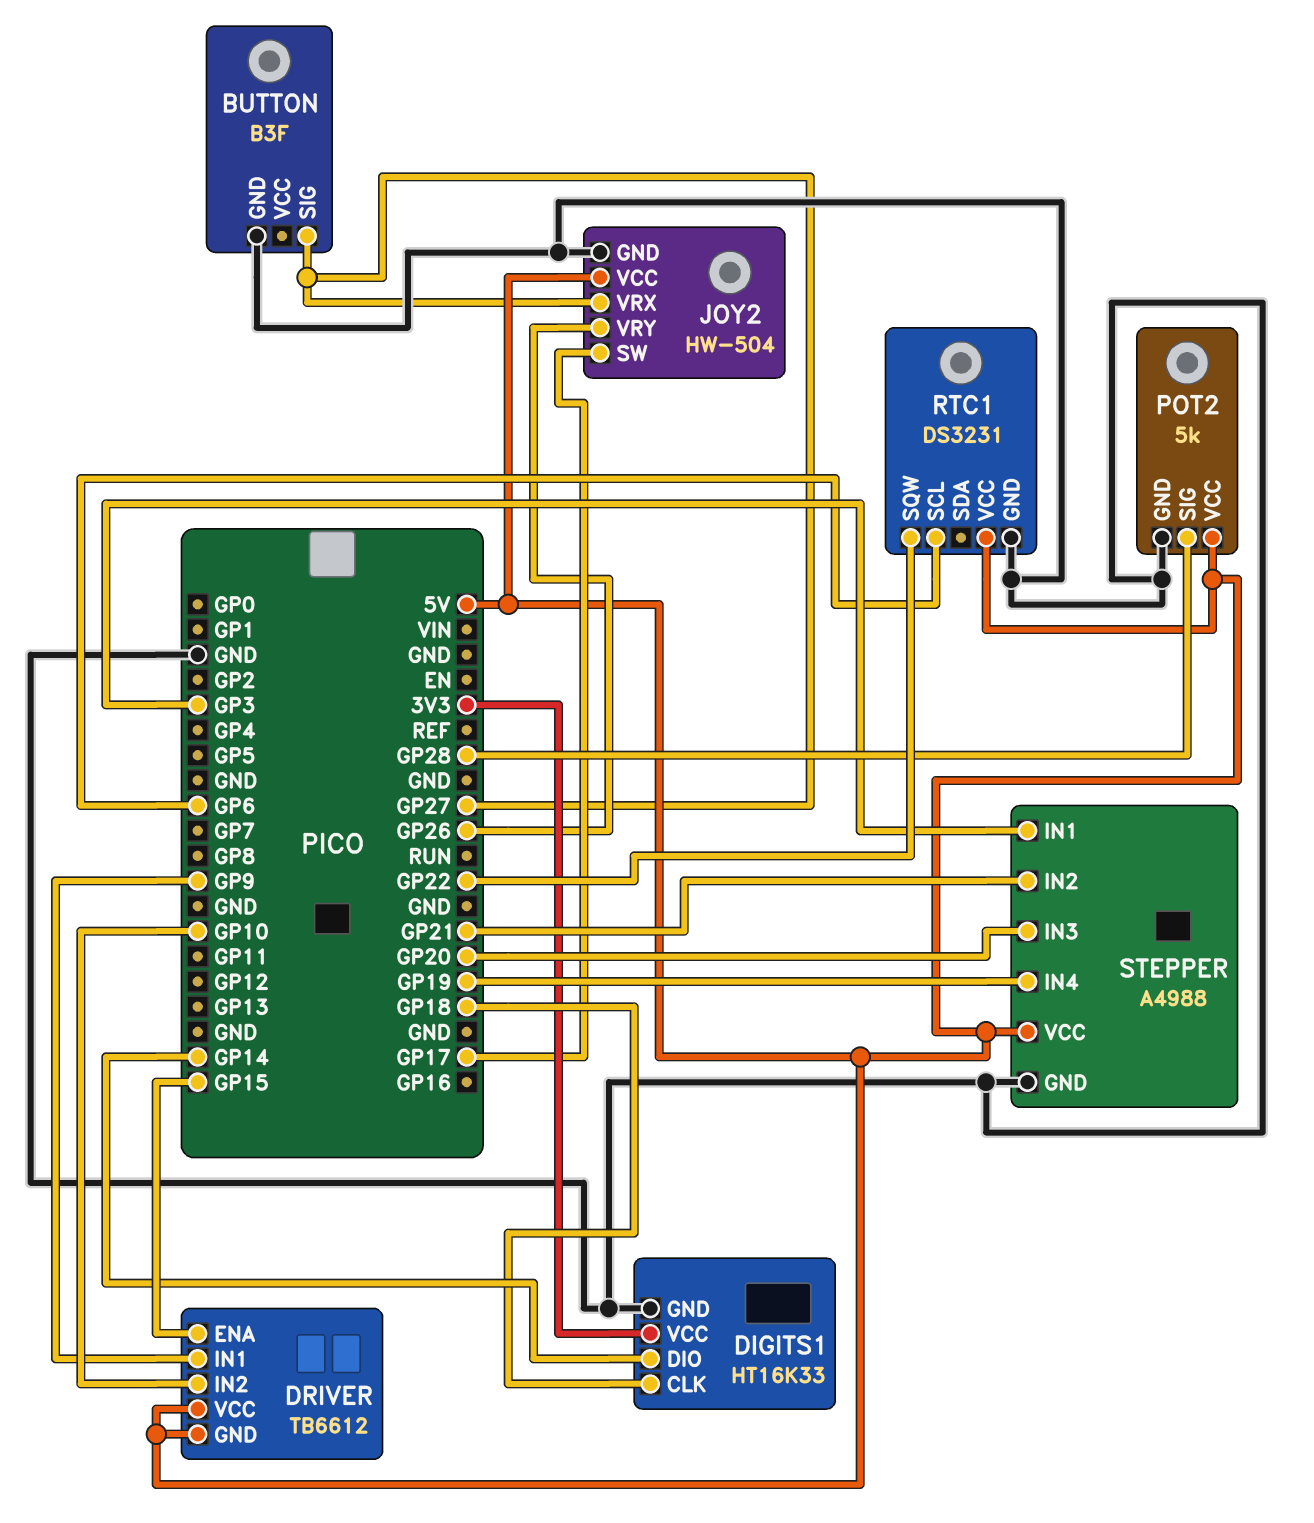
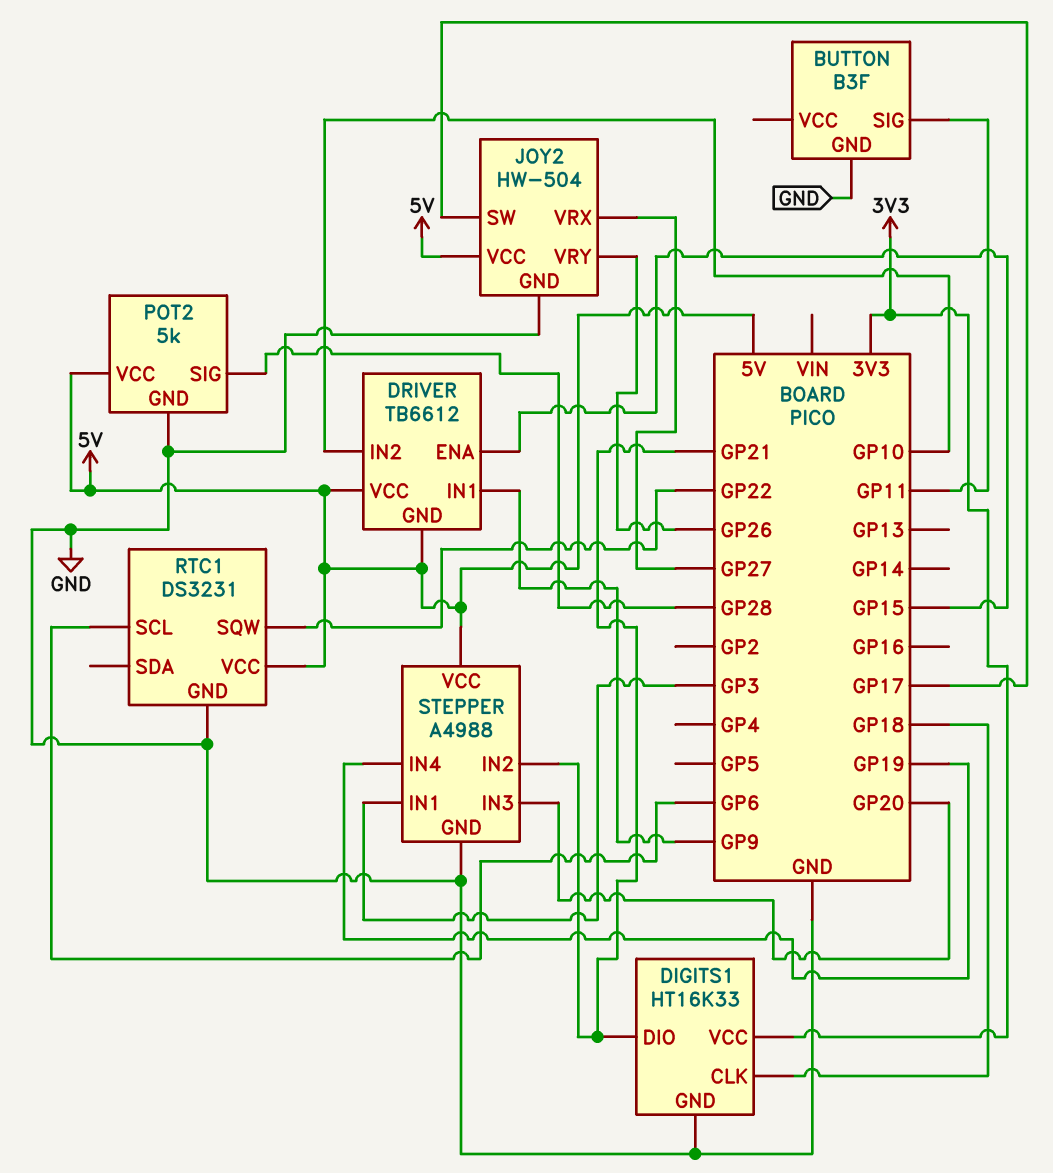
BUTTON pin SIG: GP27 -> GP11
DIGITS1 pin DIO: GP14 -> GP21

